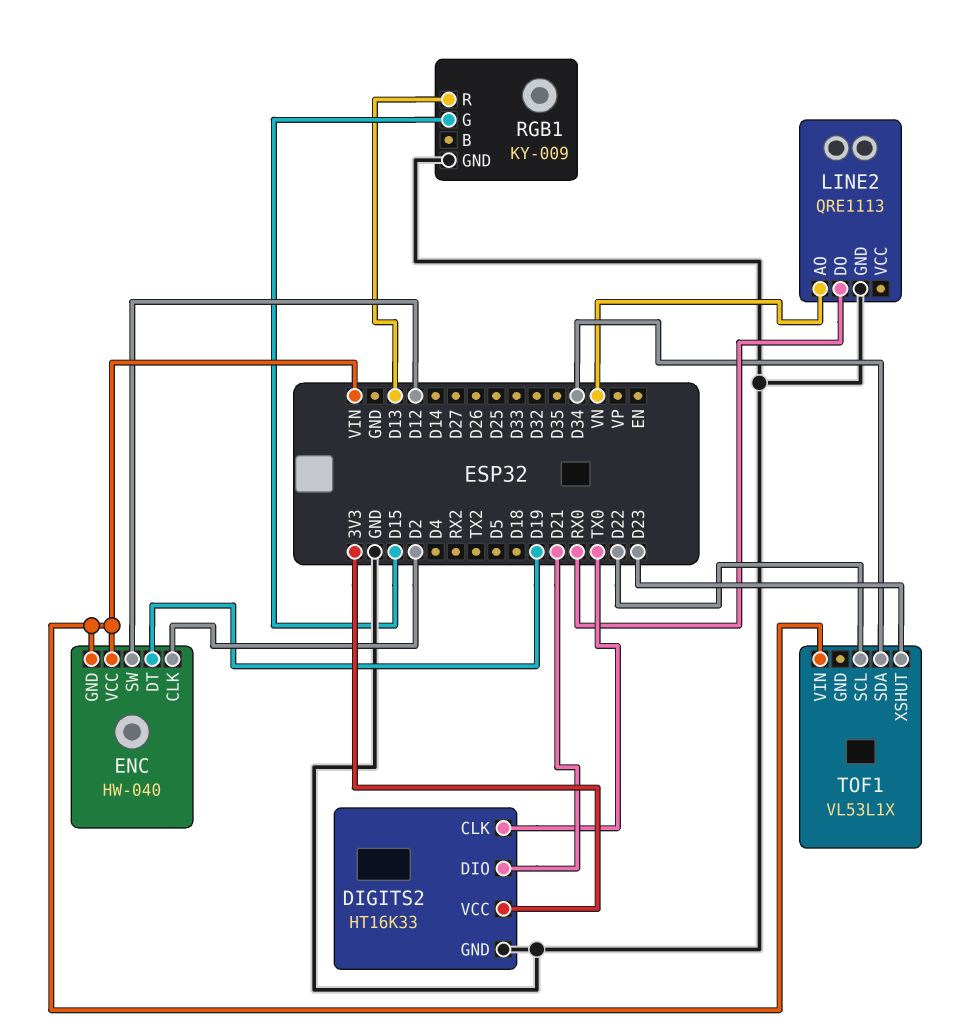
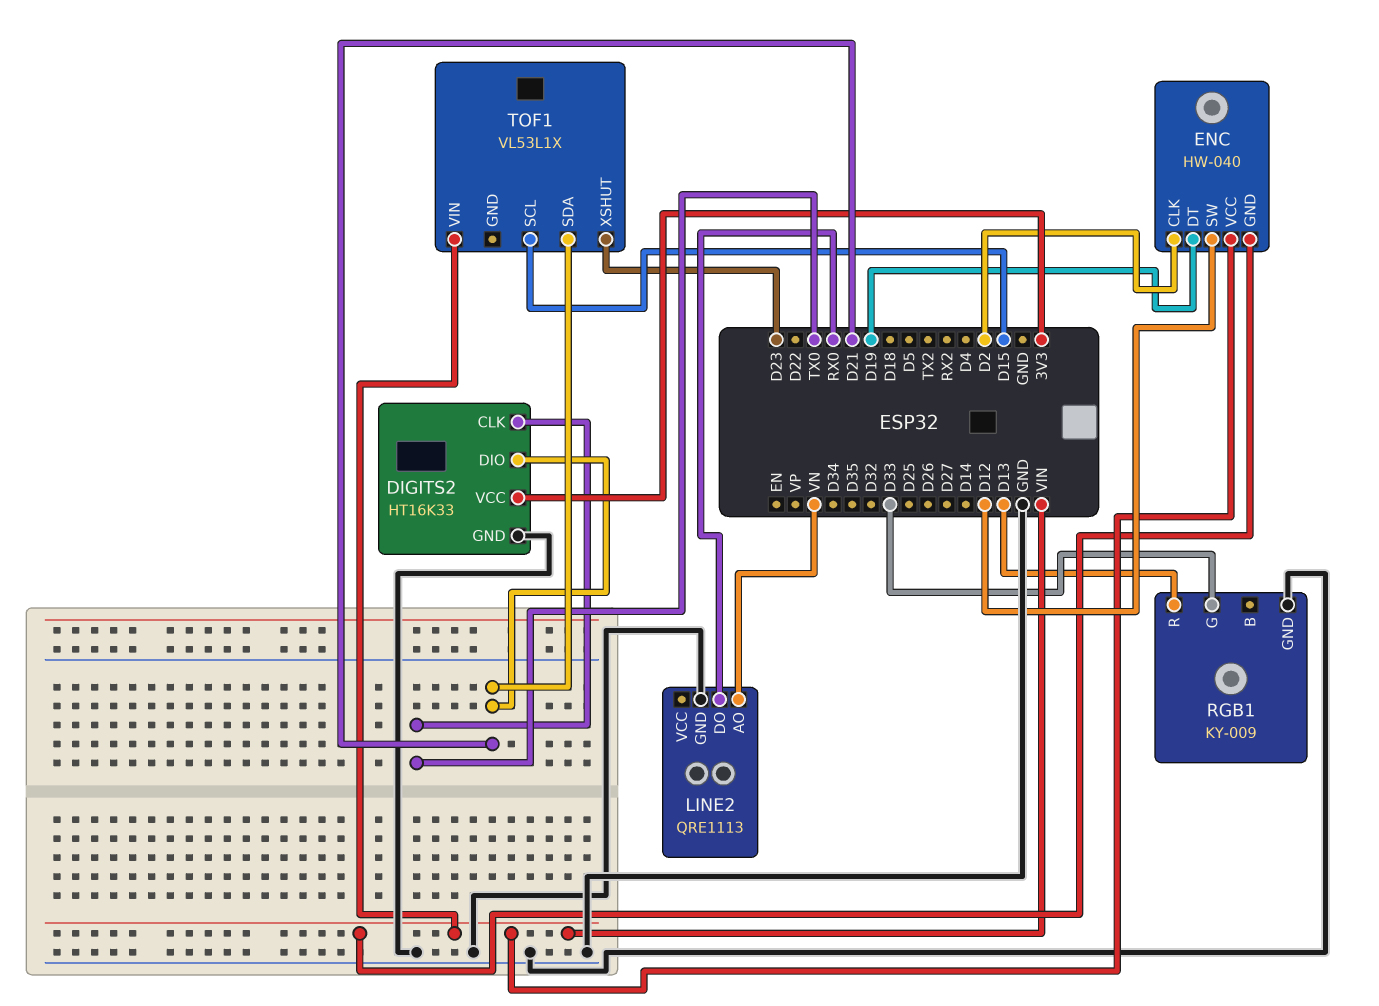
RGB1 pin G: D15 -> D33
TOF1 pin SCL: D22 -> D15
TOF1 pin SDA: D34 -> D21

